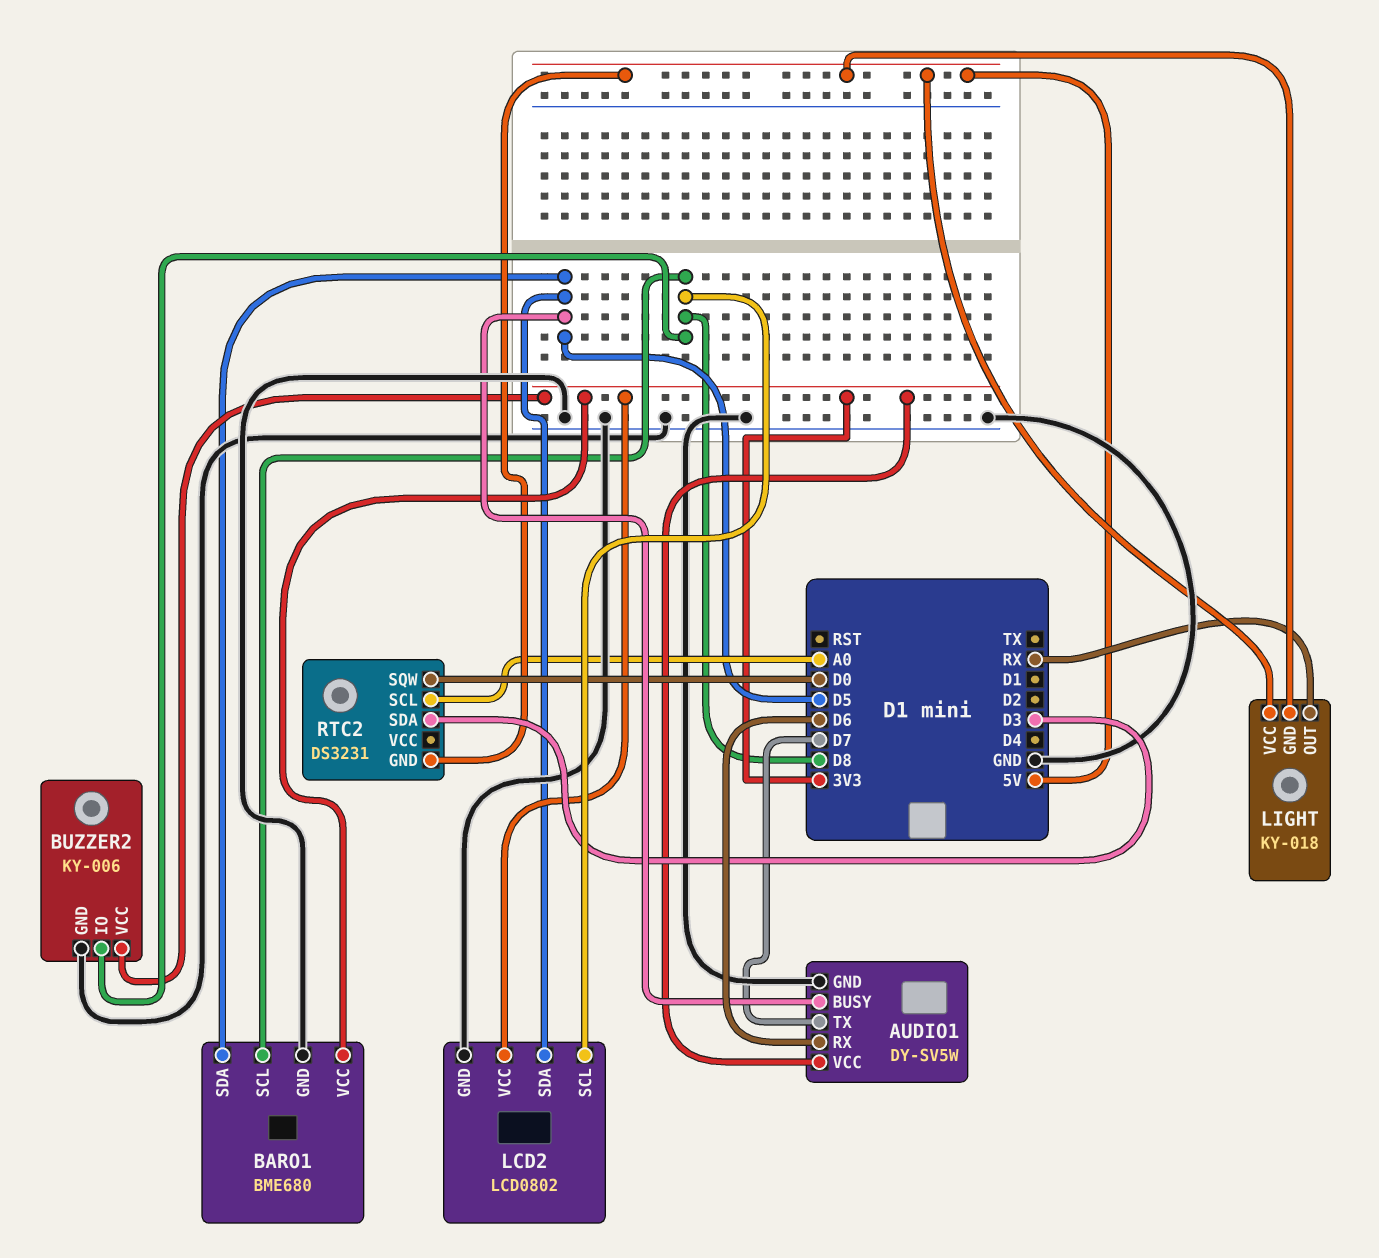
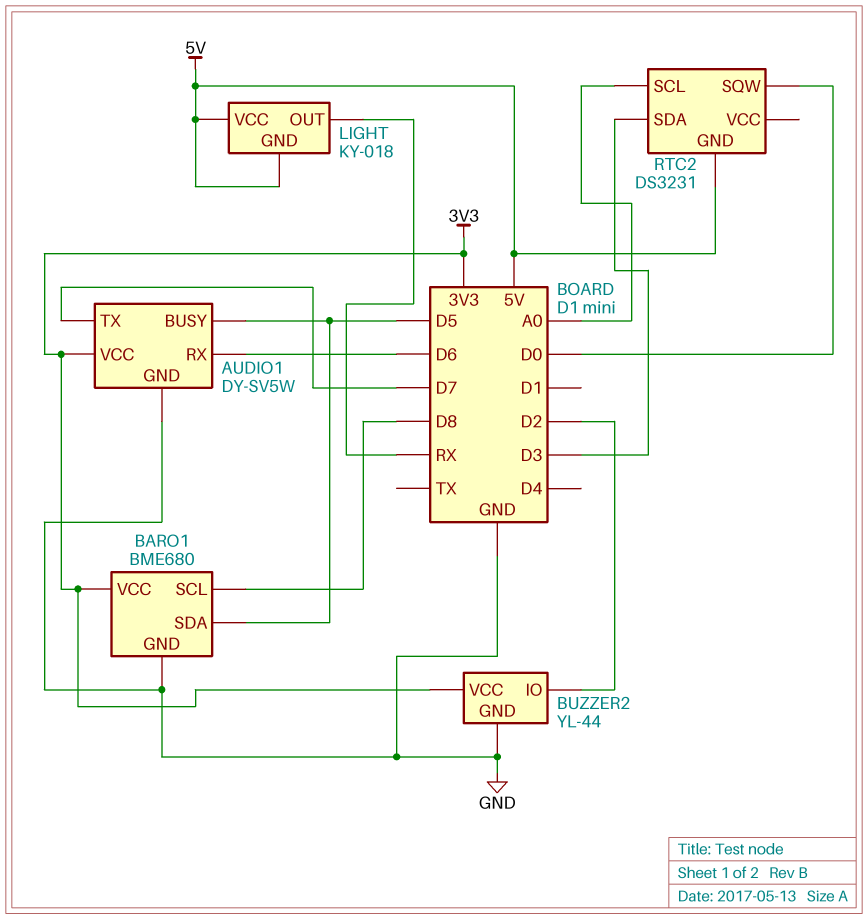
BUZZER2: KY-006 -> YL-44
BUZZER2 pin IO: D8 -> D2
LCD2: LCD0802 -> none
LCD2 pin GND: GND -> none
LCD2 pin SCL: D8 -> none
LCD2 pin SDA: D5 -> none
LCD2 pin VCC: 3V3 -> none

